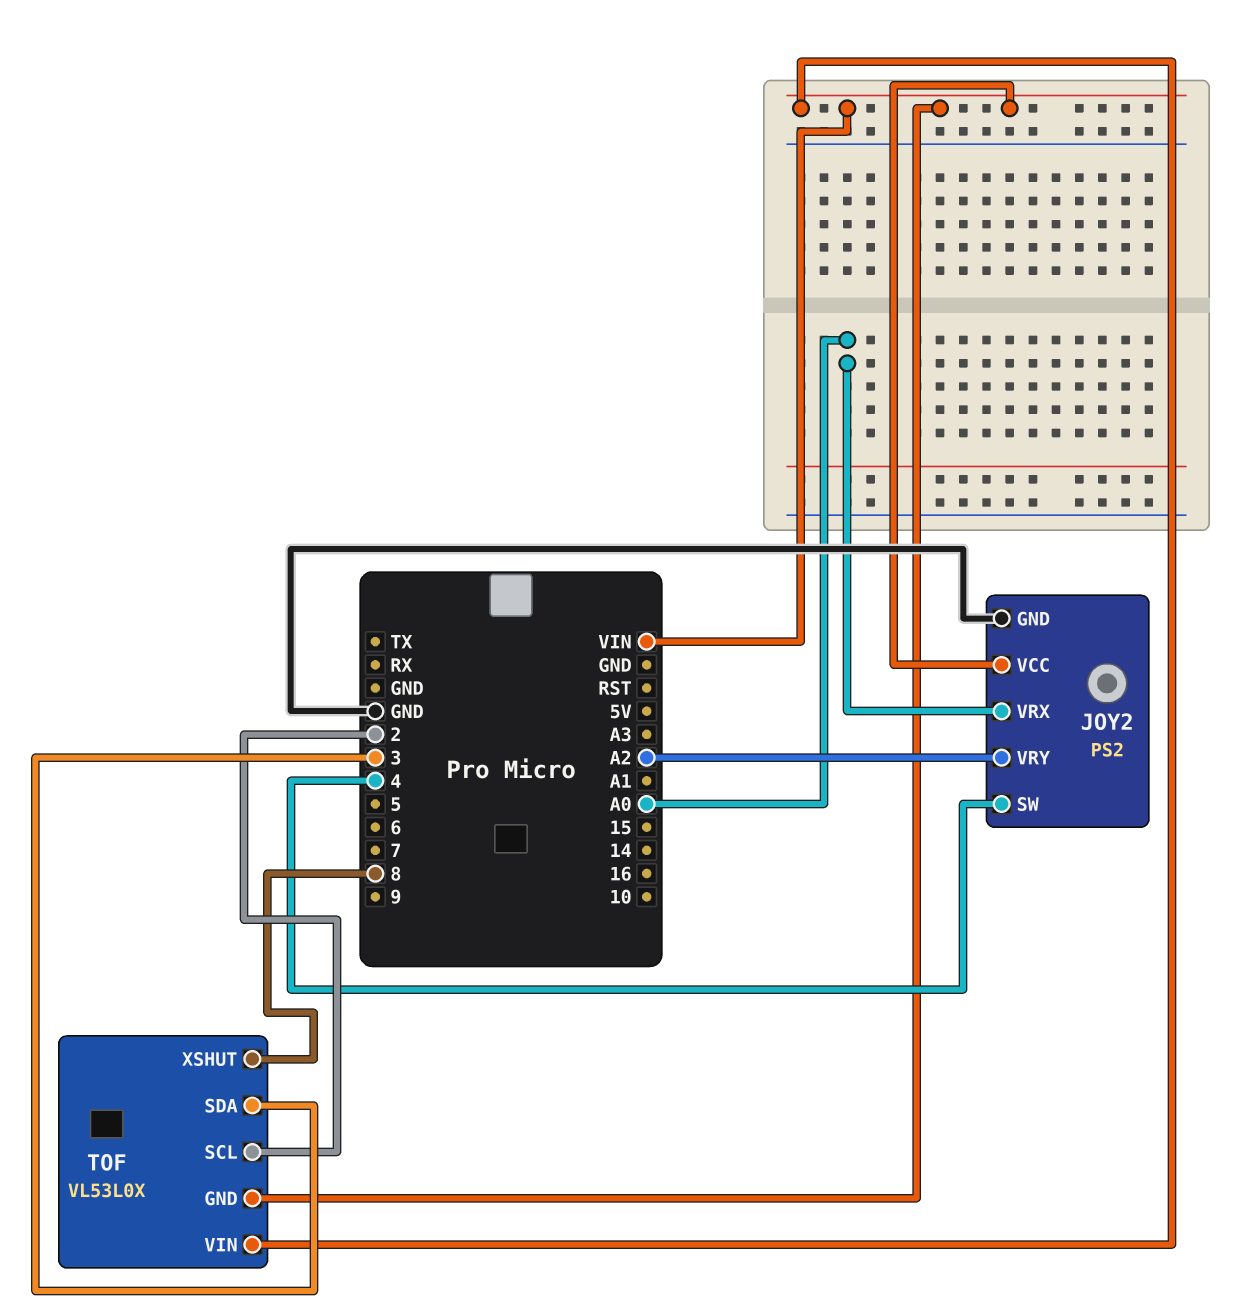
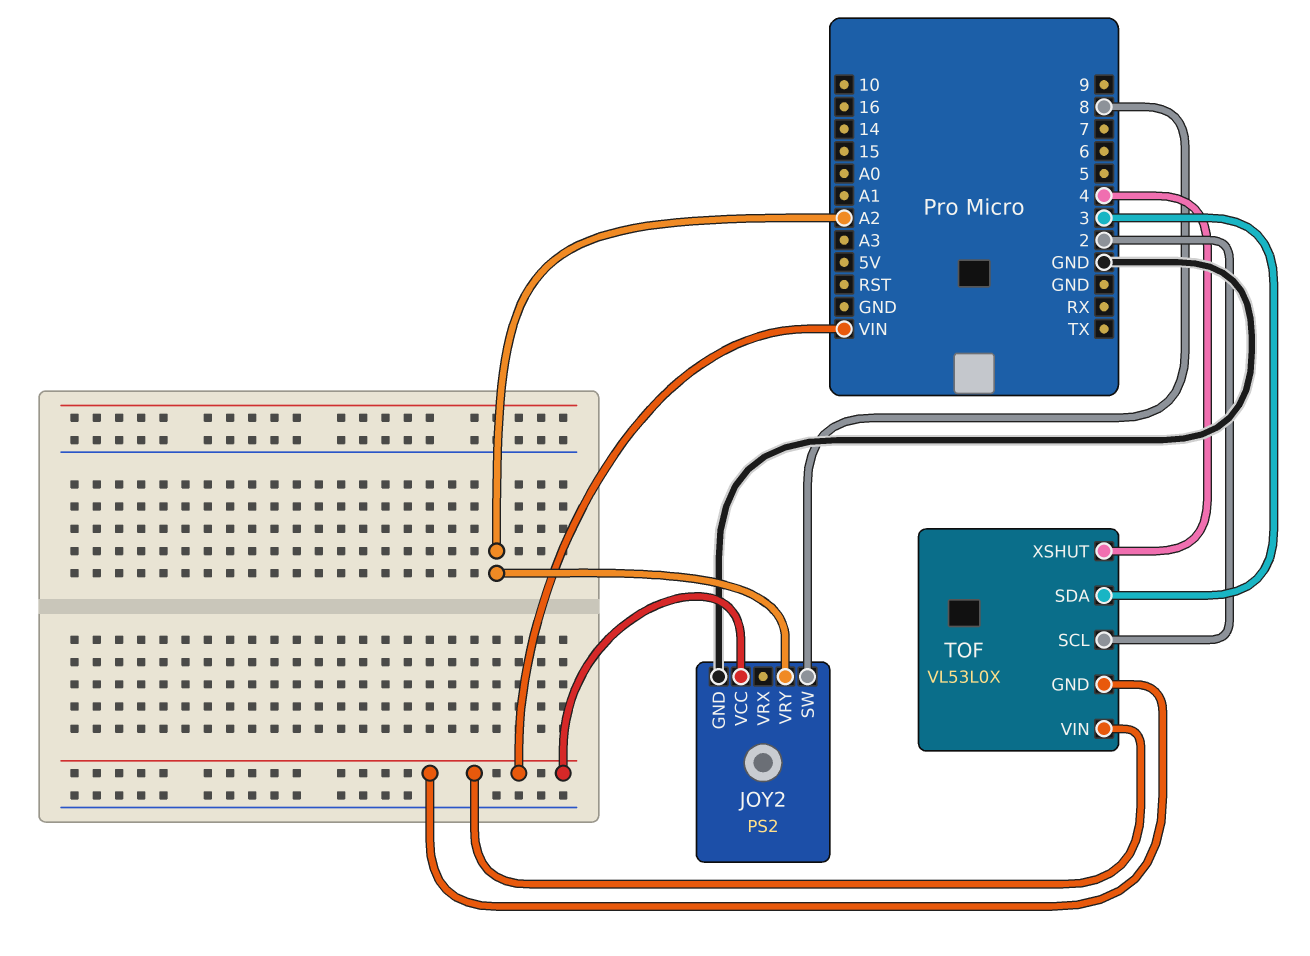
JOY2 pin SW: 4 -> 8
JOY2 pin VRX: A0 -> none
TOF pin XSHUT: 8 -> 4

